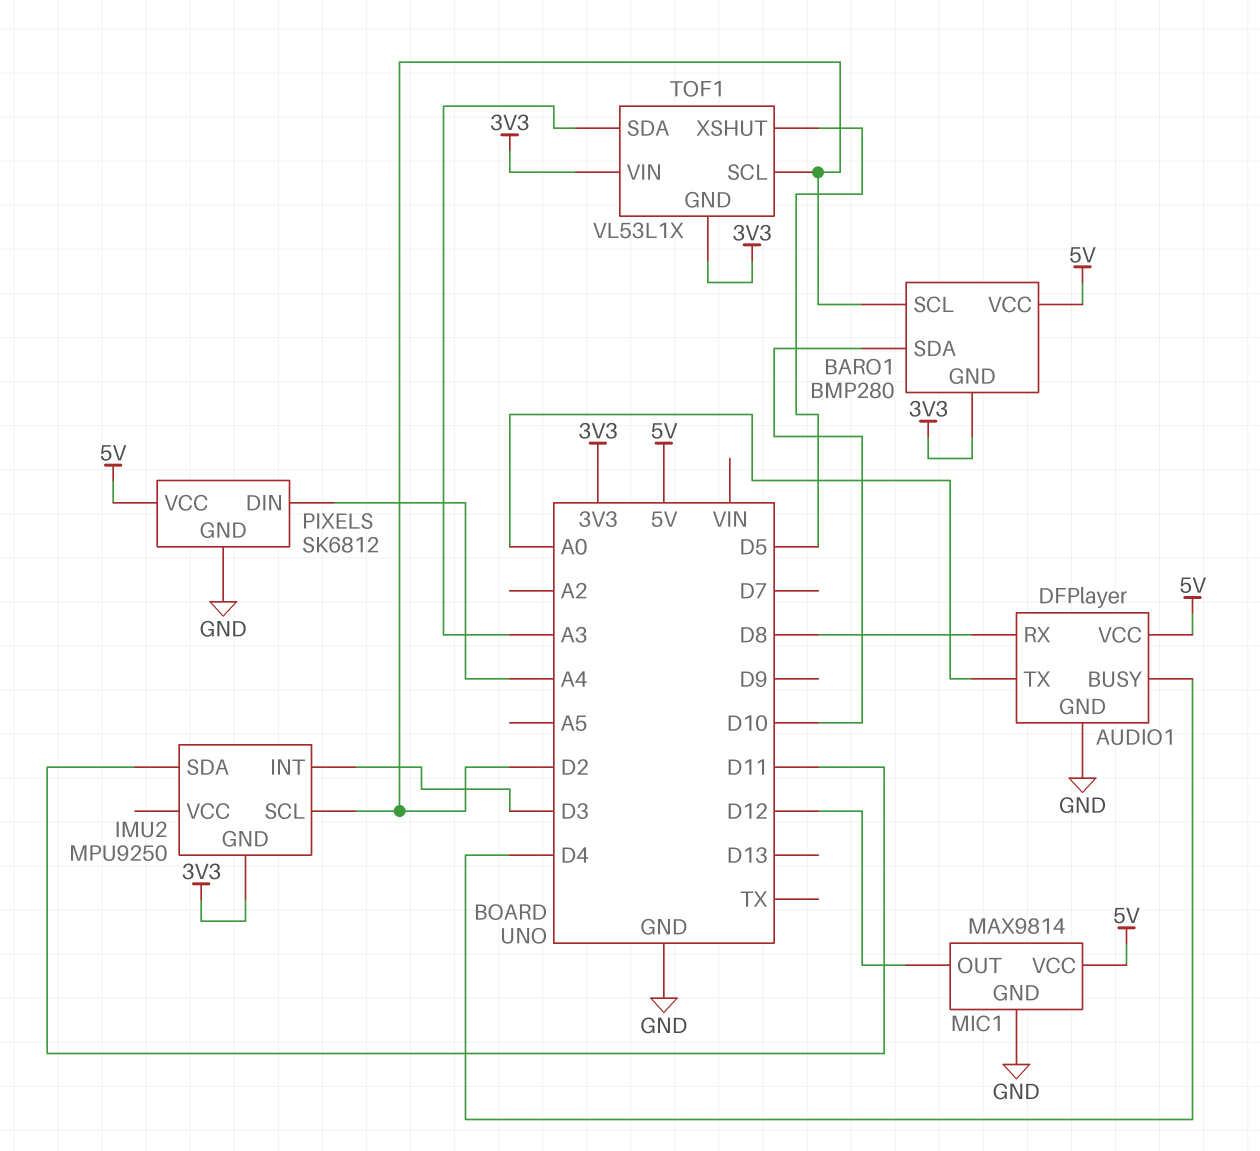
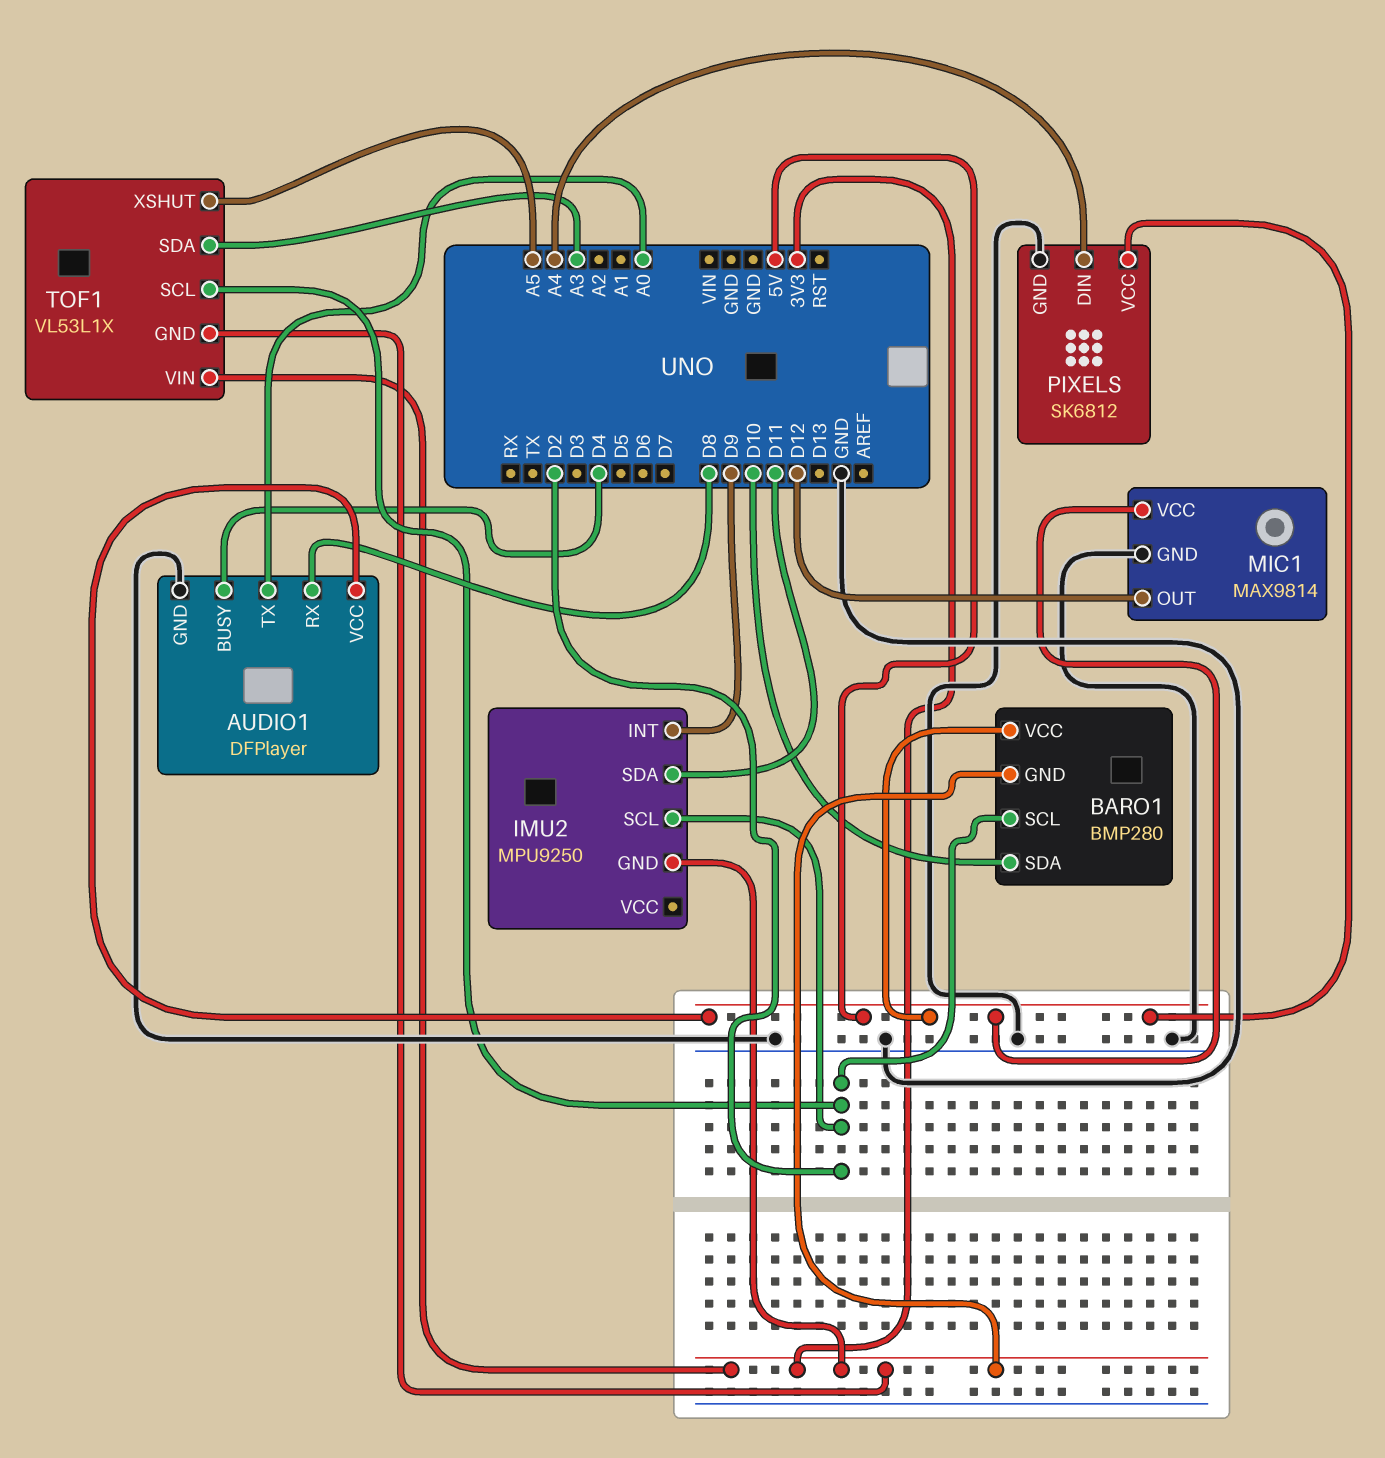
IMU2 pin INT: D3 -> D9
TOF1 pin XSHUT: D5 -> A5

